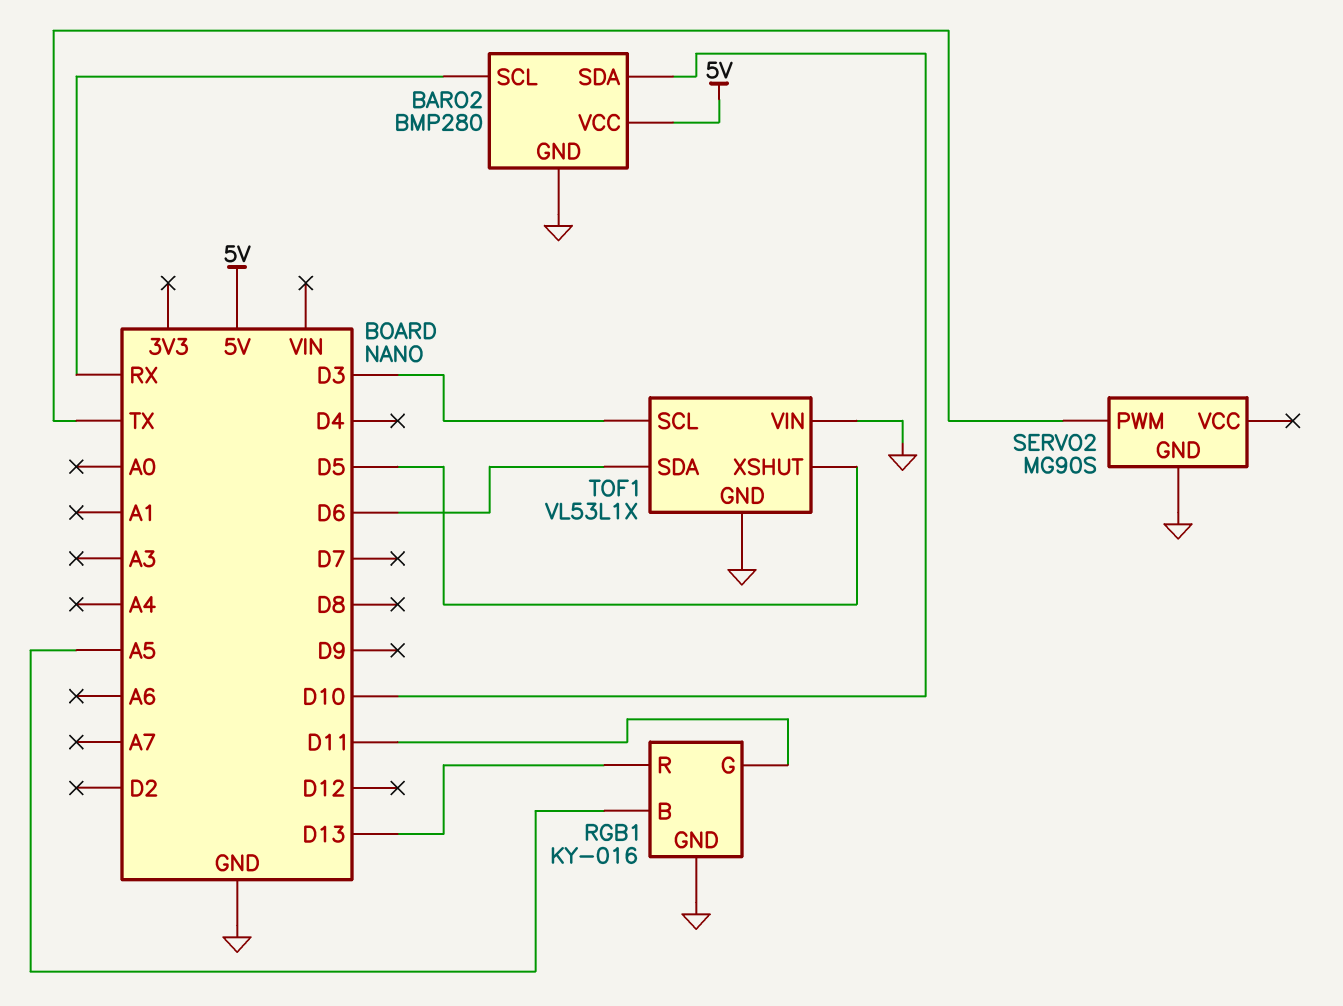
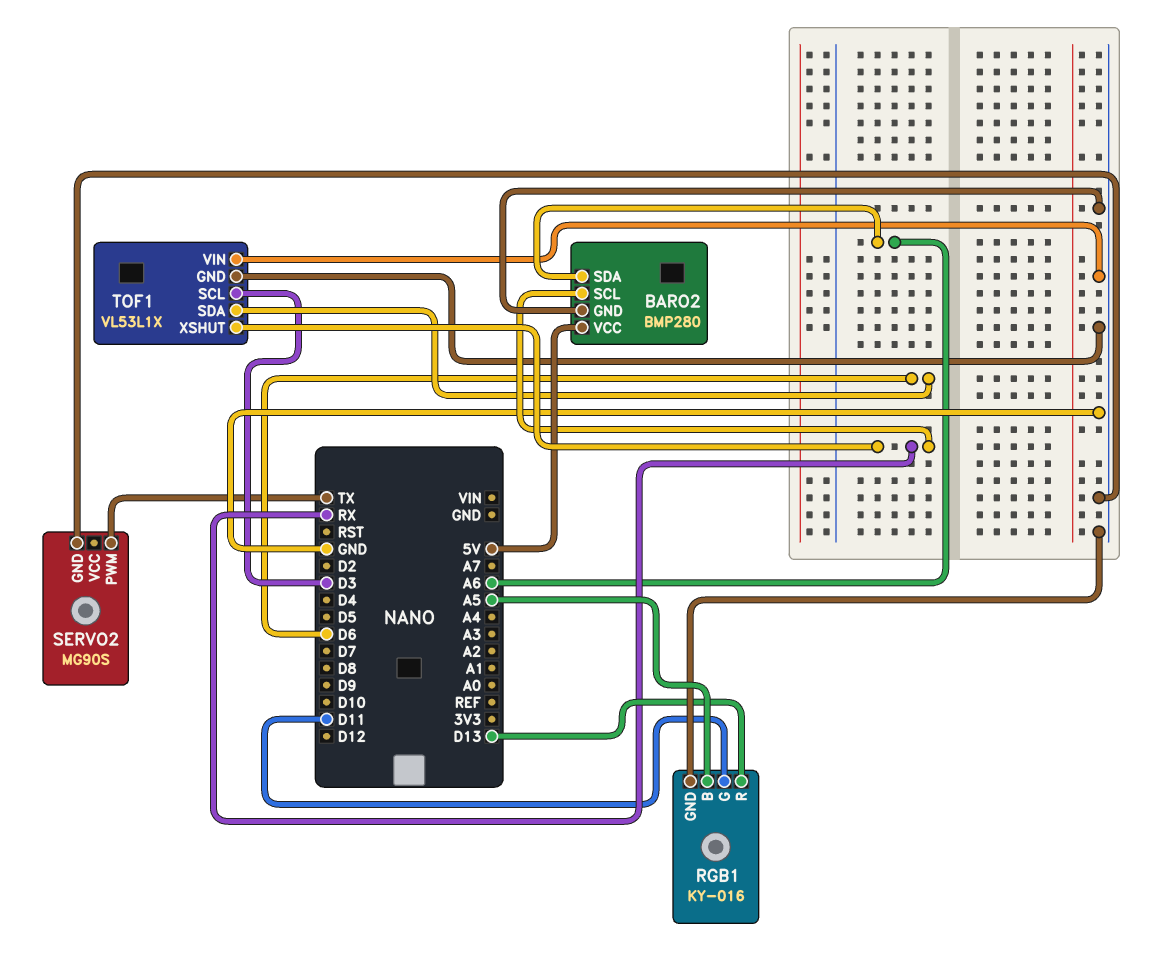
BARO2 pin SDA: D10 -> A6
TOF1 pin XSHUT: D5 -> RX

